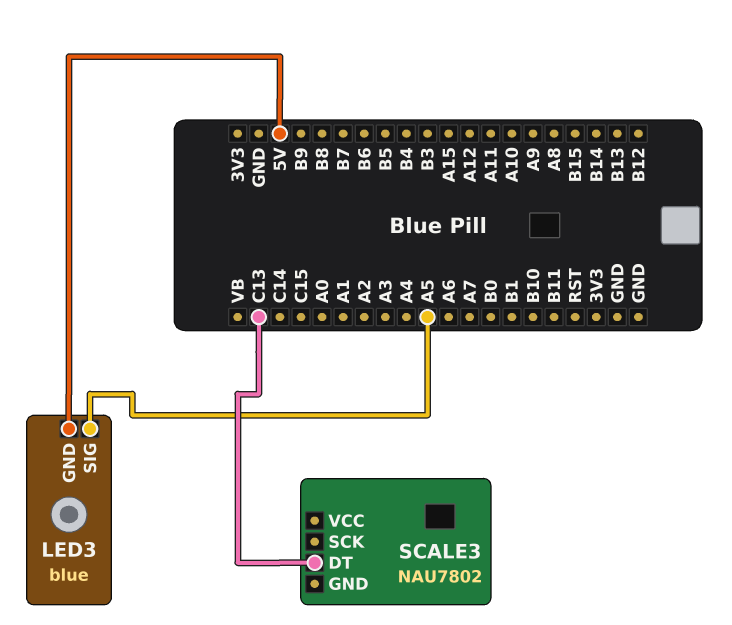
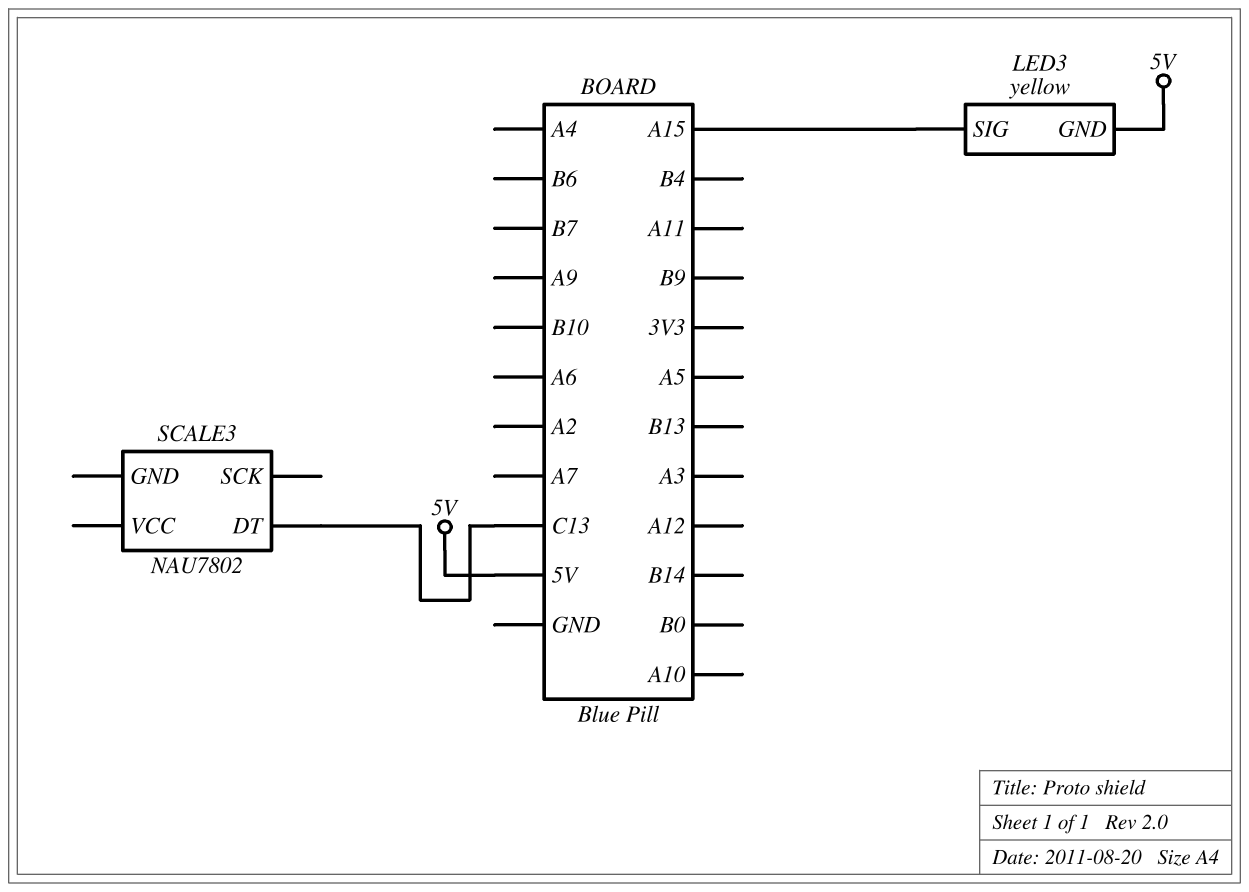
LED3: blue -> yellow
LED3 pin SIG: A5 -> A15

